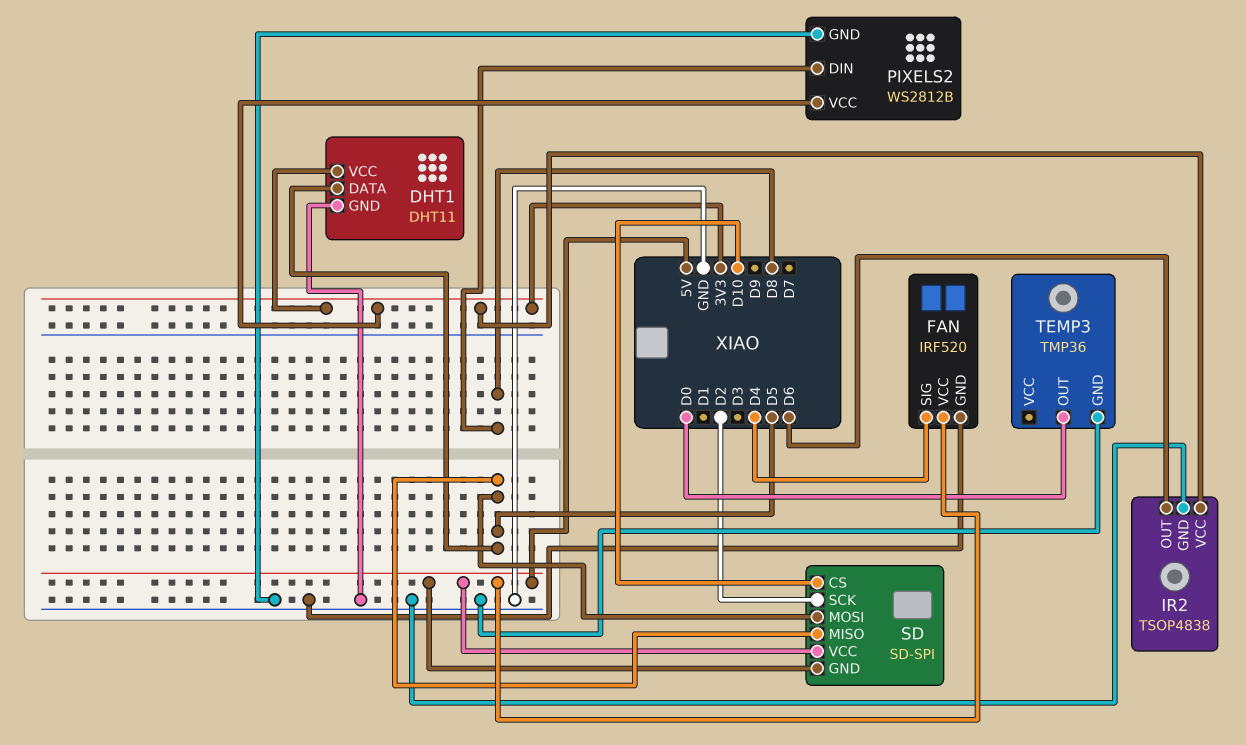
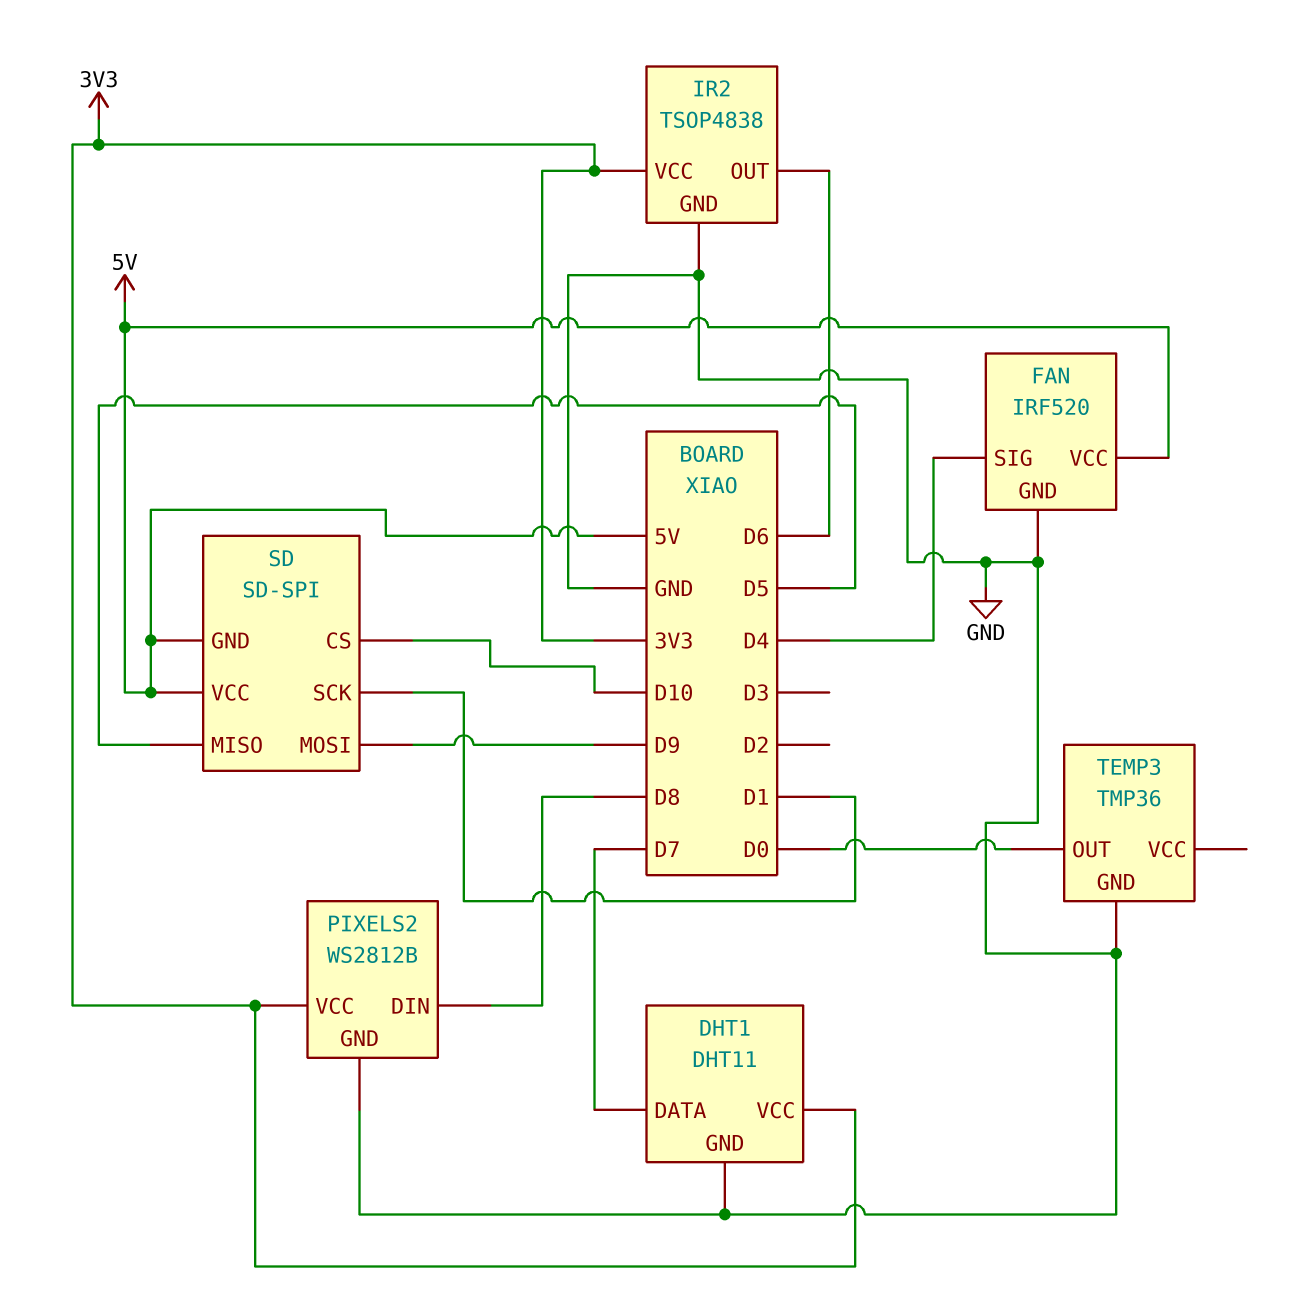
DHT1 pin DATA: D5 -> D7
SD pin MOSI: D5 -> D9
SD pin SCK: D2 -> D1

